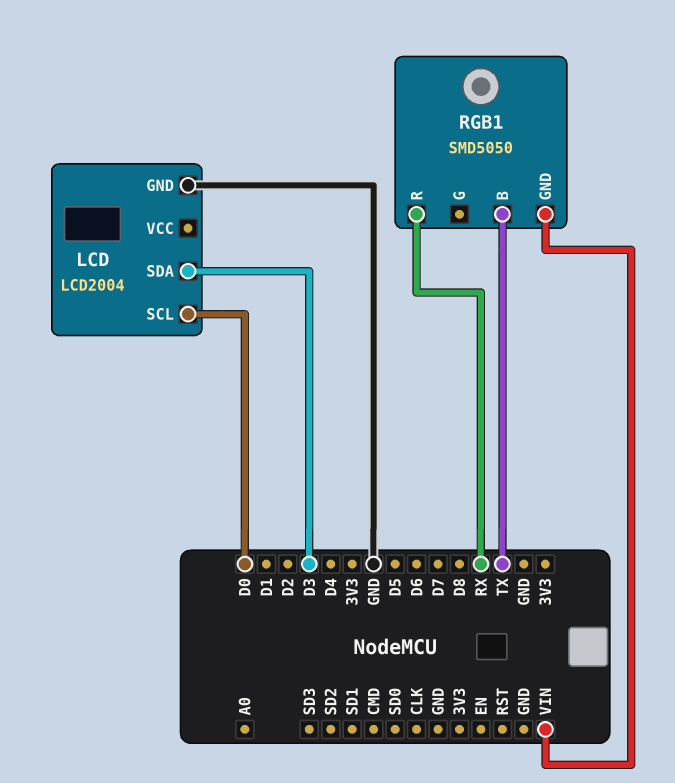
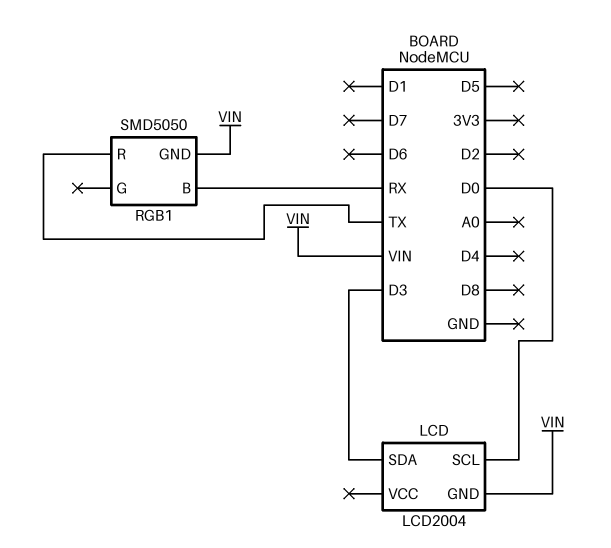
LCD pin GND: GND -> VIN
RGB1 pin B: TX -> RX
RGB1 pin R: RX -> TX

